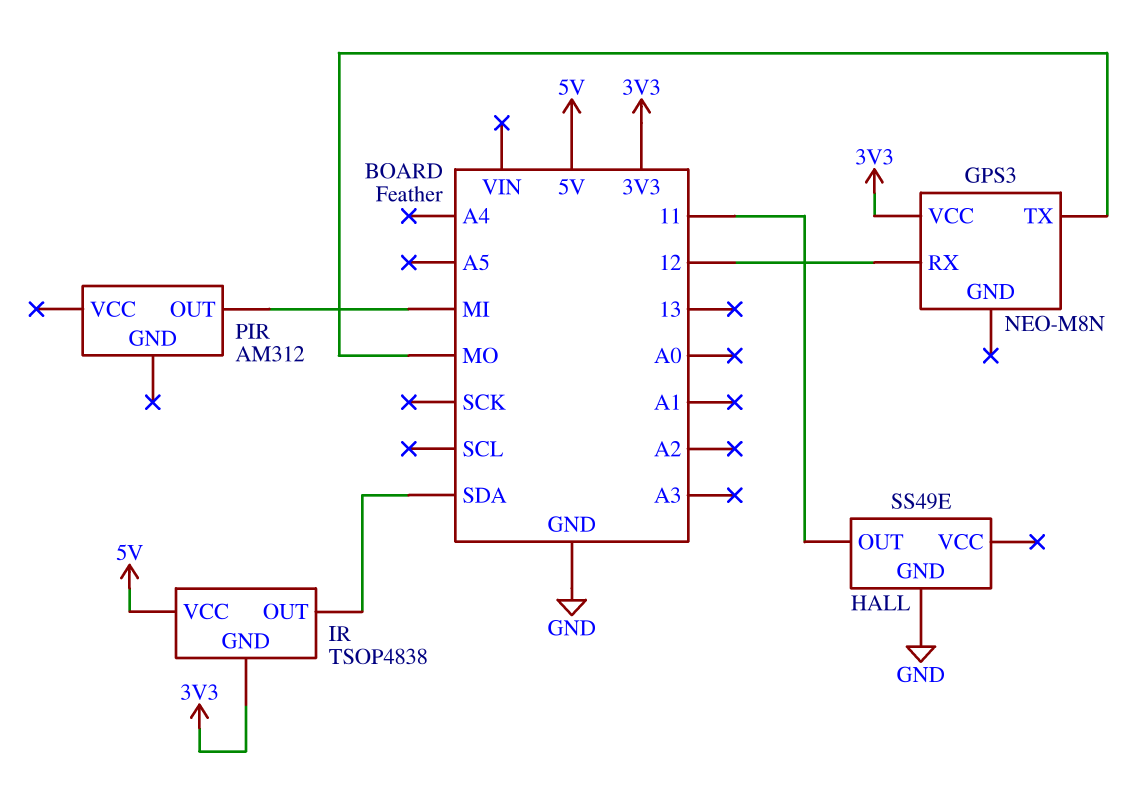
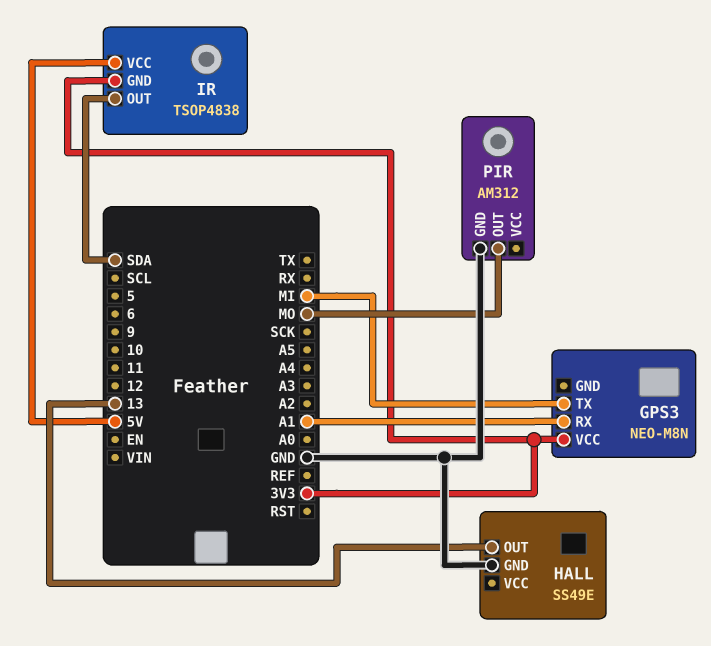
GPS3 pin RX: 12 -> A1
GPS3 pin TX: MO -> MI
HALL pin OUT: 11 -> 13
PIR pin GND: none -> GND
PIR pin OUT: MI -> MO

